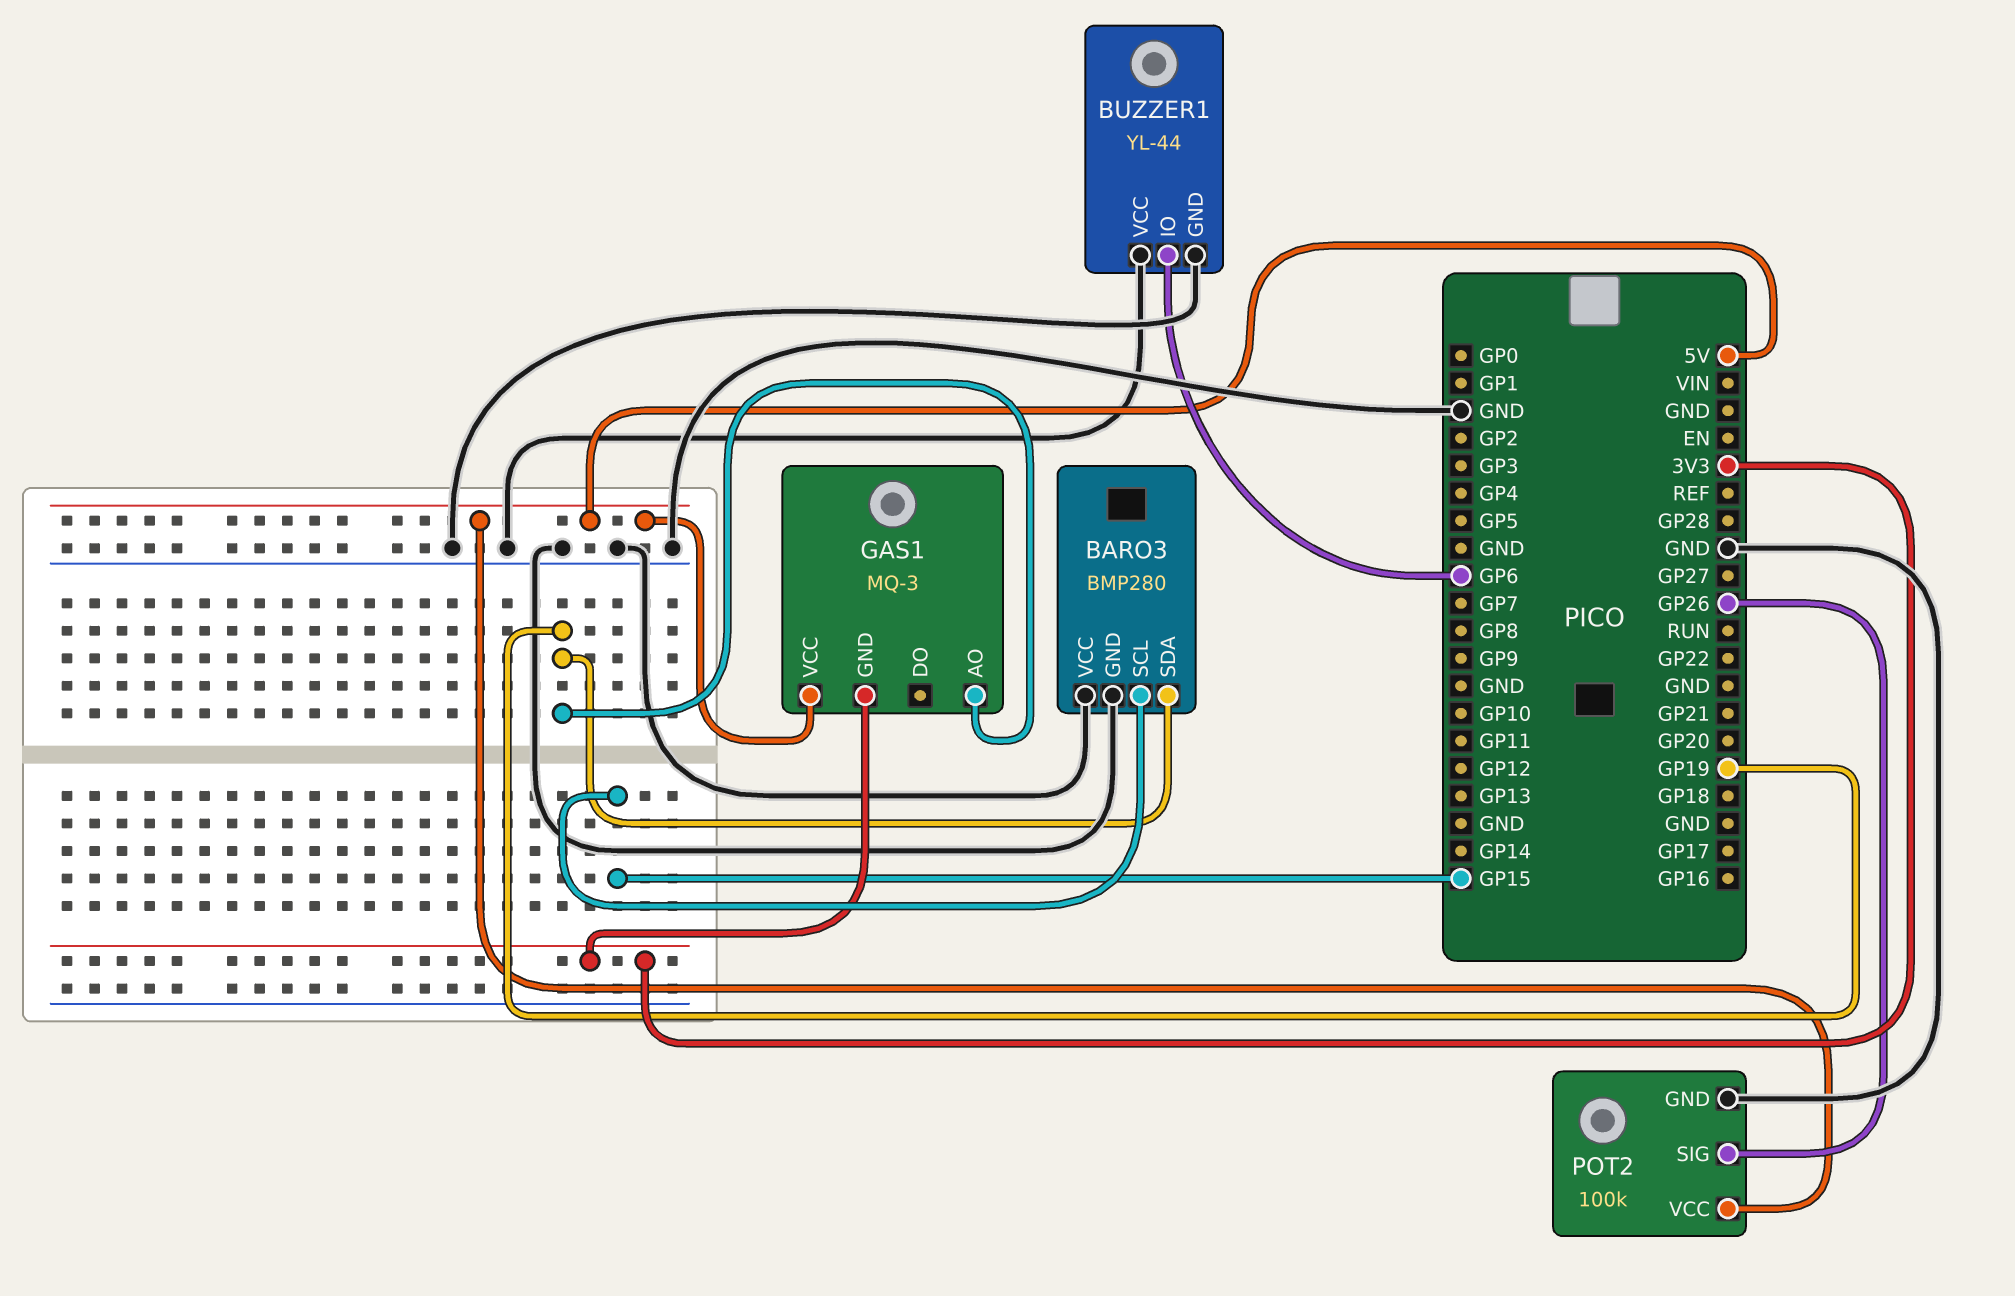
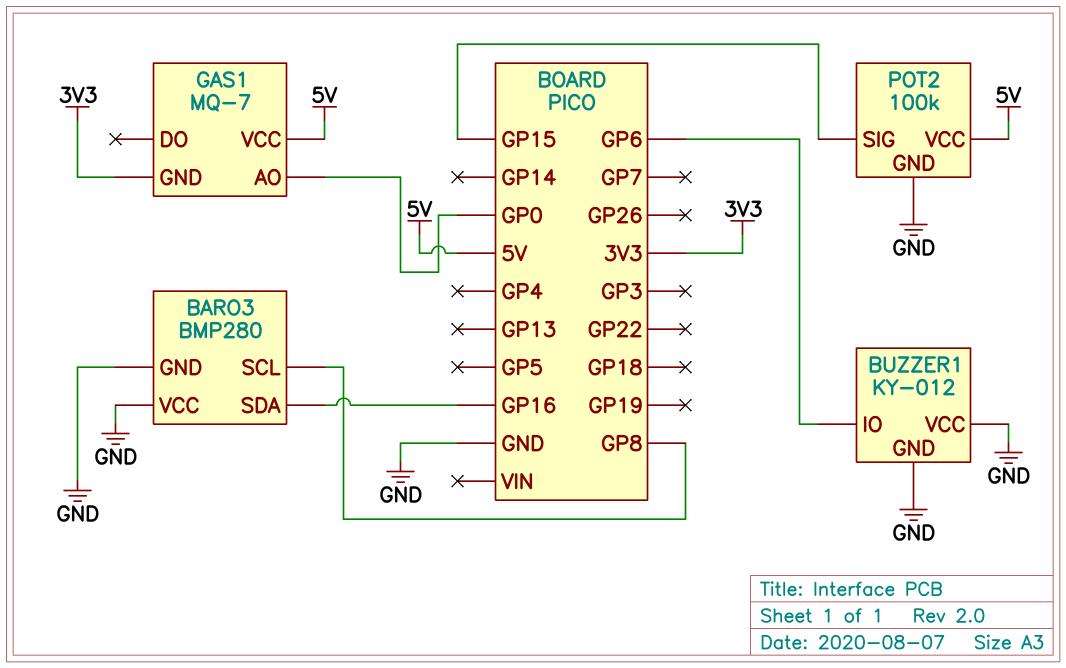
BARO3 pin SCL: GP15 -> GP8
BARO3 pin SDA: GP19 -> GP16
BUZZER1: YL-44 -> KY-012
GAS1: MQ-3 -> MQ-7
GAS1 pin AO: GP19 -> GP0
POT2 pin SIG: GP26 -> GP15

